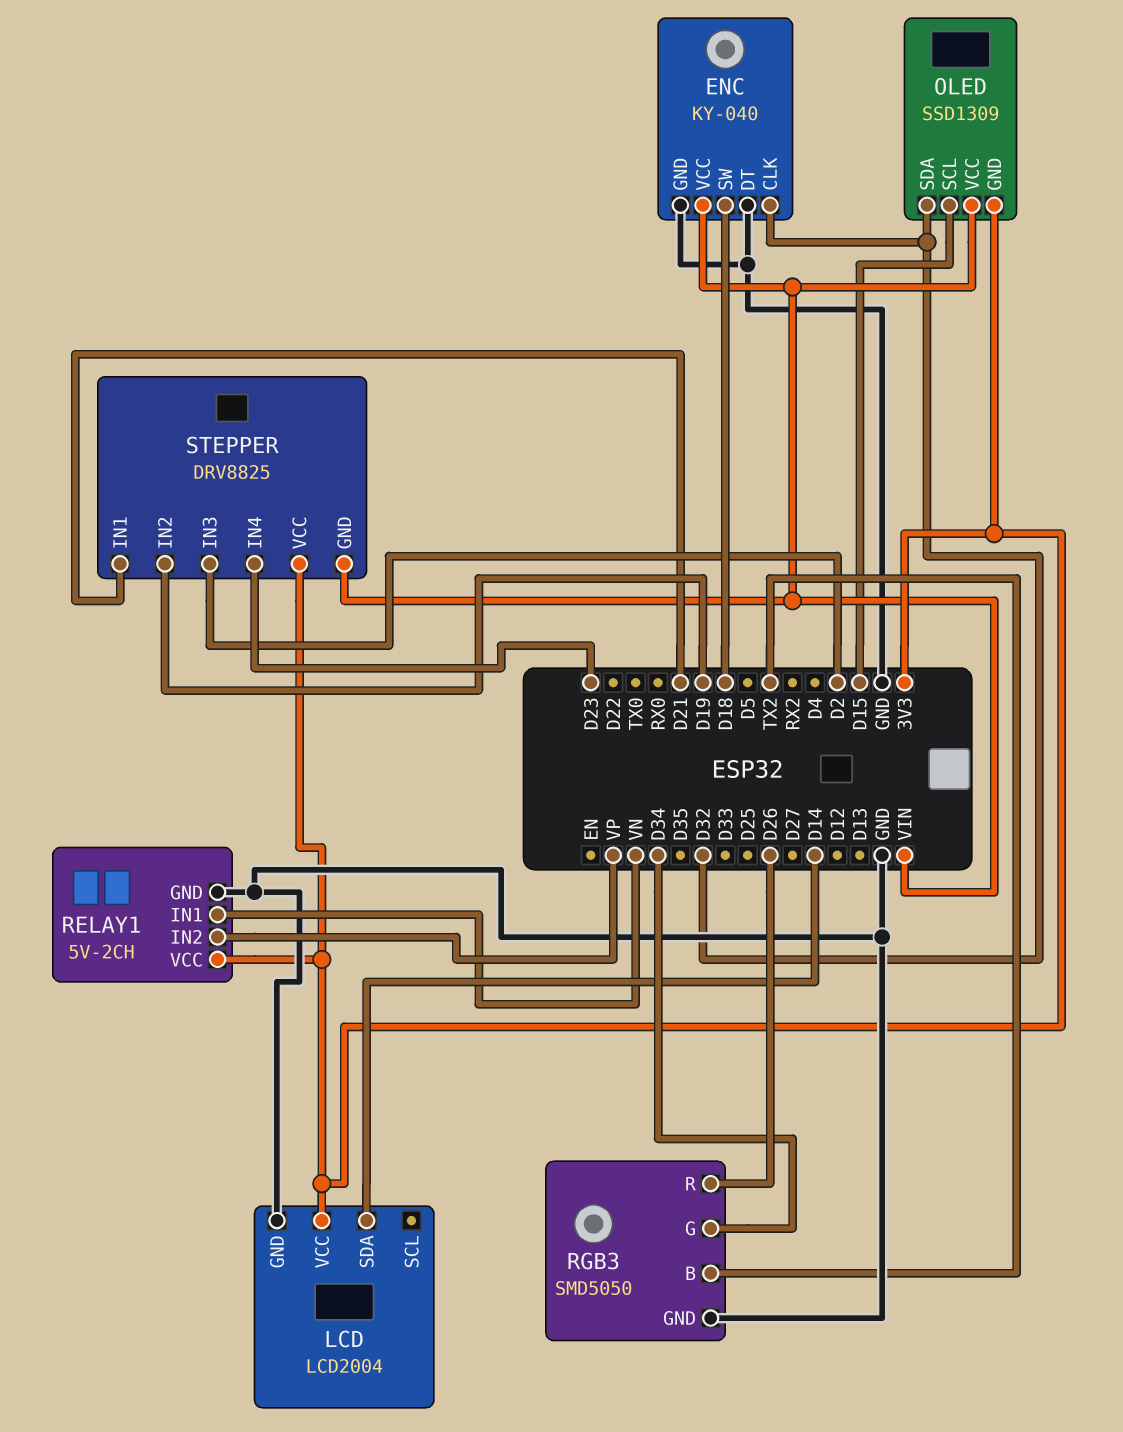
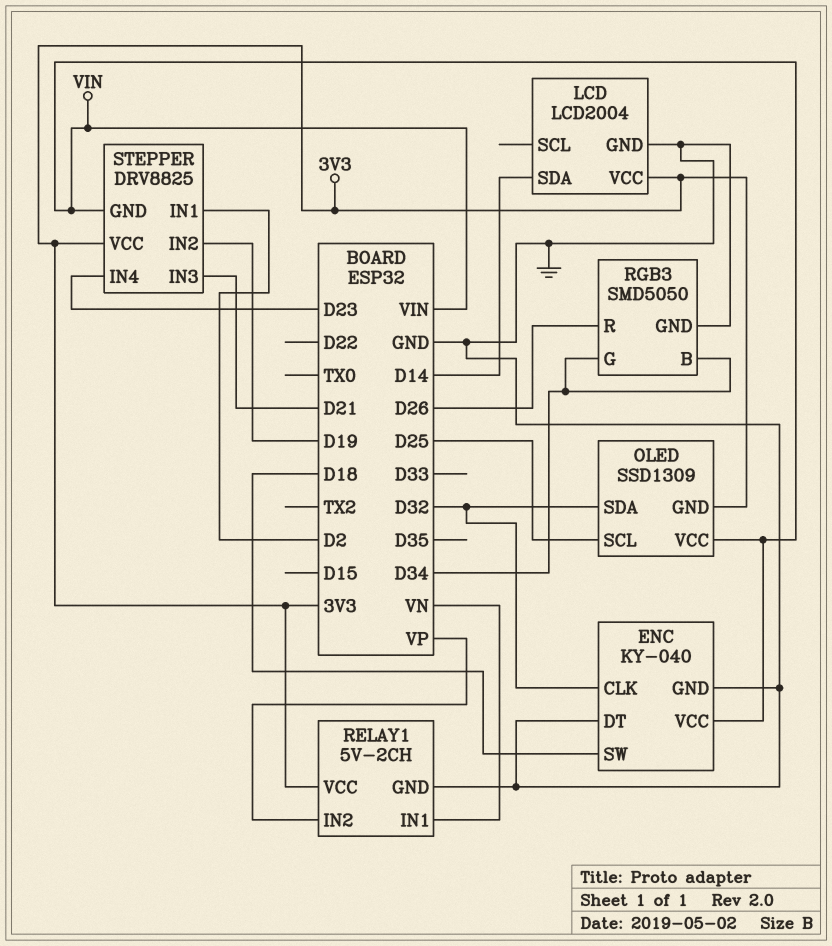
OLED pin SCL: D15 -> D25
RGB3 pin B: TX2 -> D34
STEPPER pin IN1: D21 -> D2
STEPPER pin IN3: D2 -> D21

